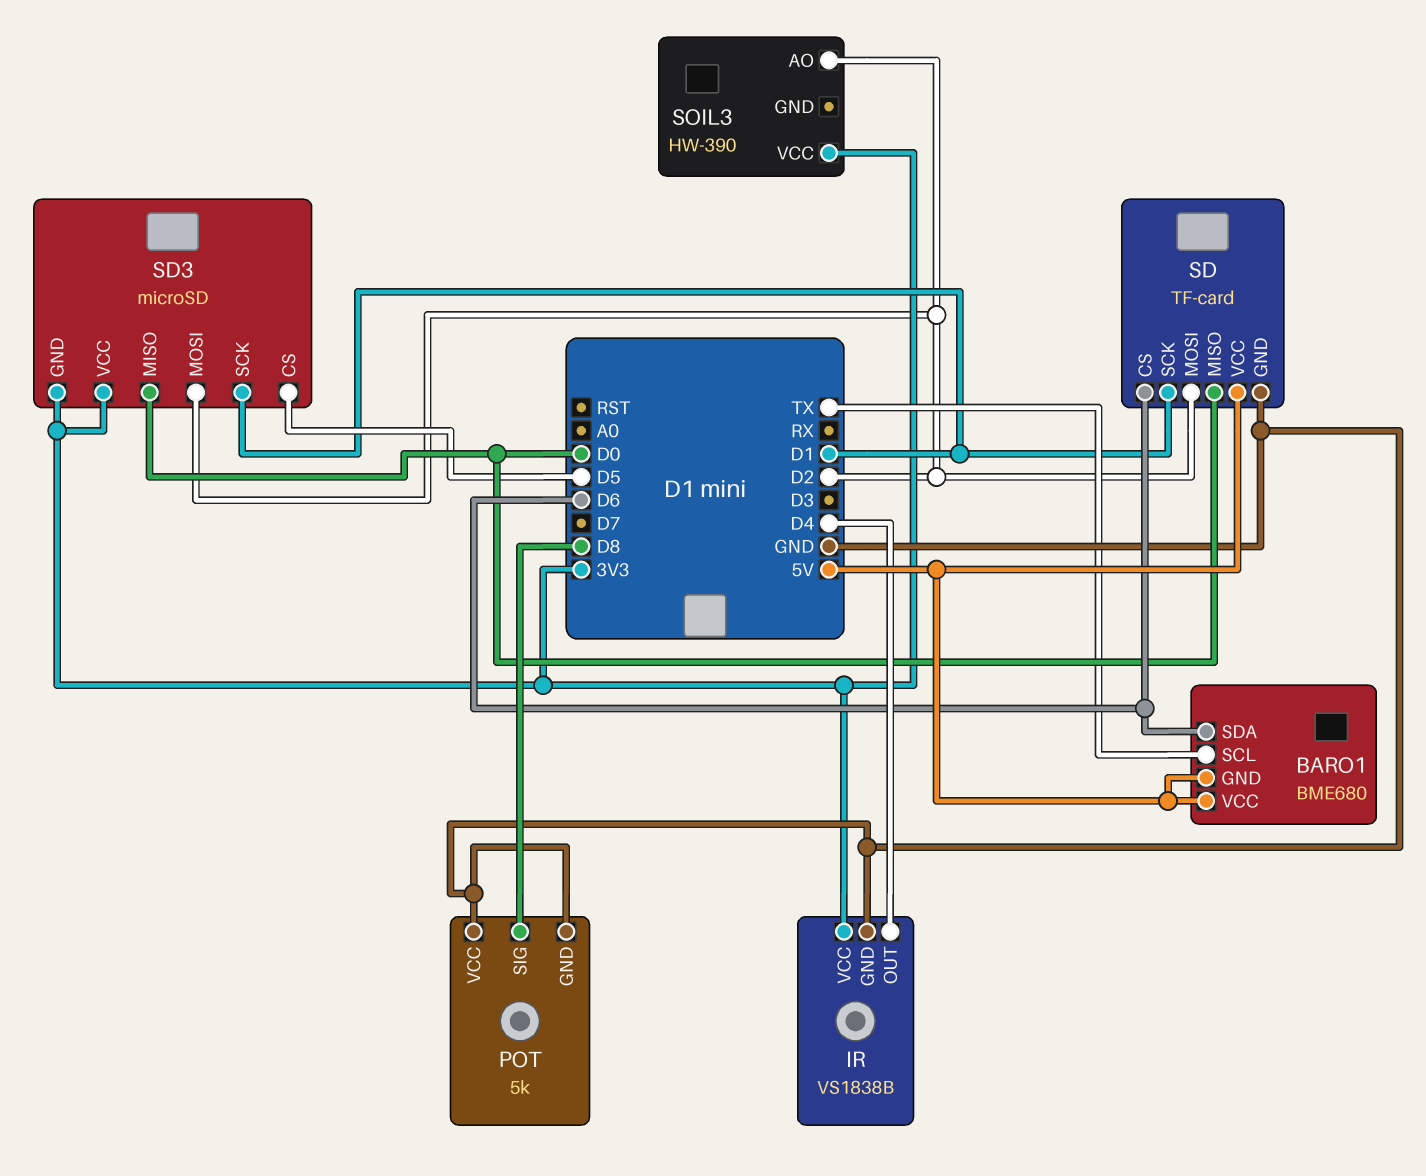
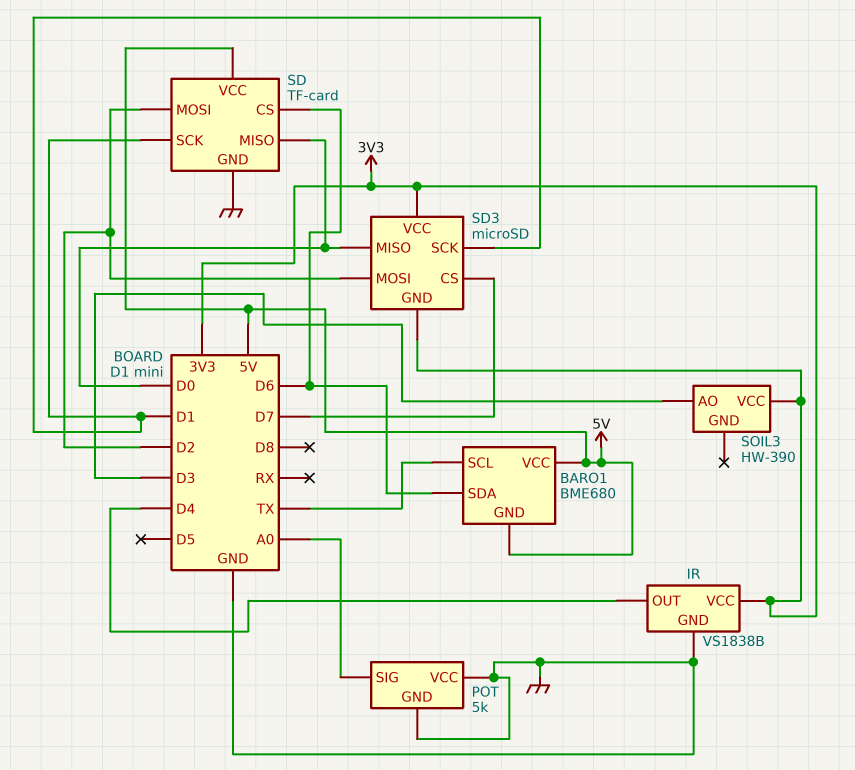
POT pin SIG: D8 -> A0
SD3 pin CS: D5 -> D7
SOIL3 pin AO: D2 -> D3

